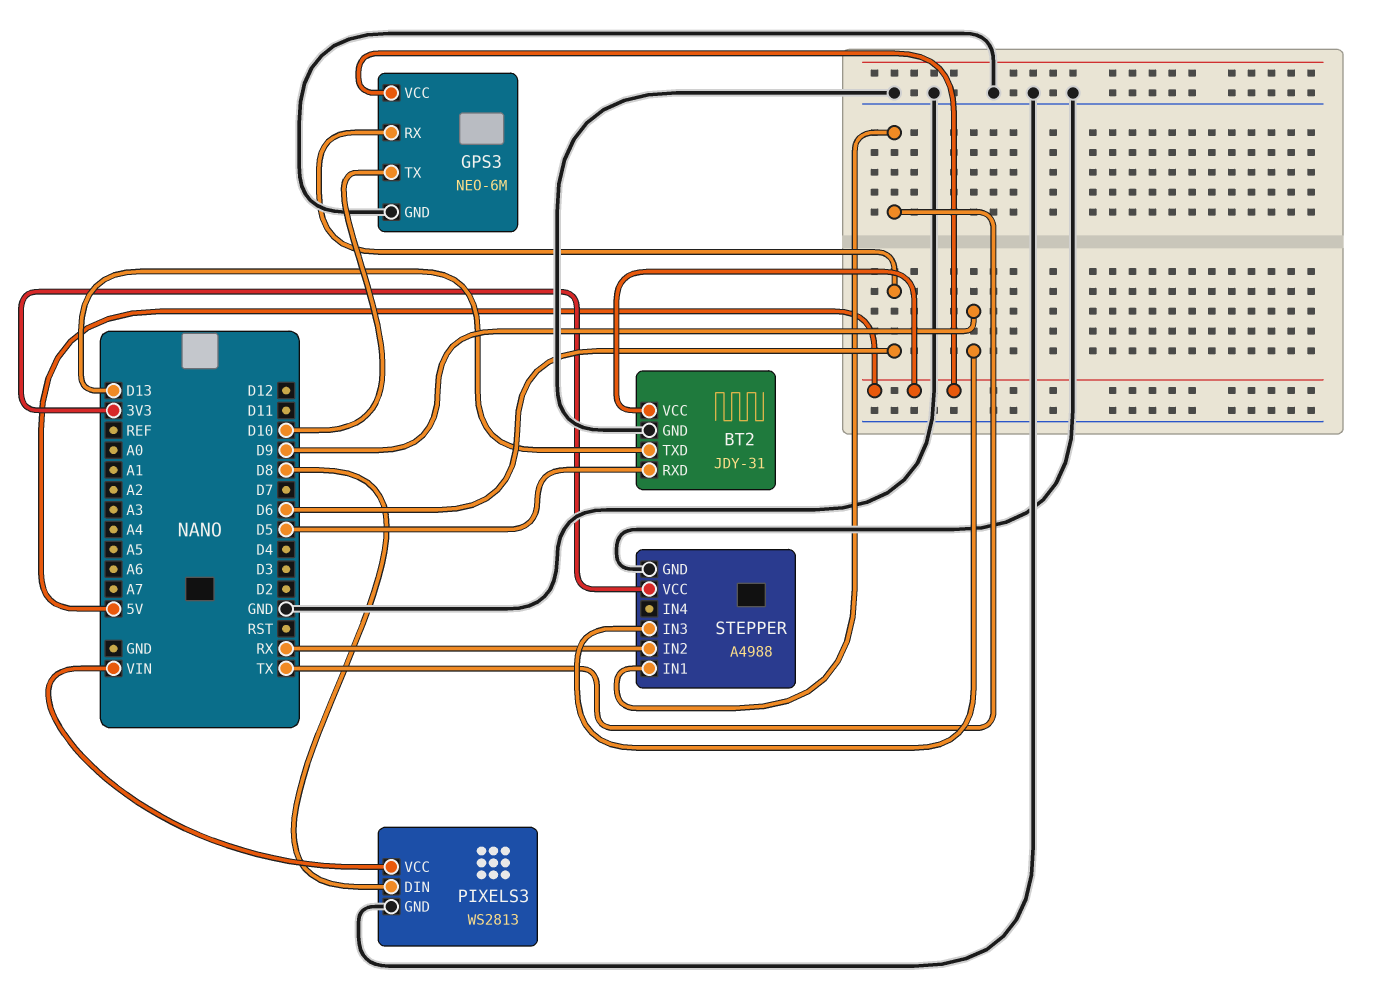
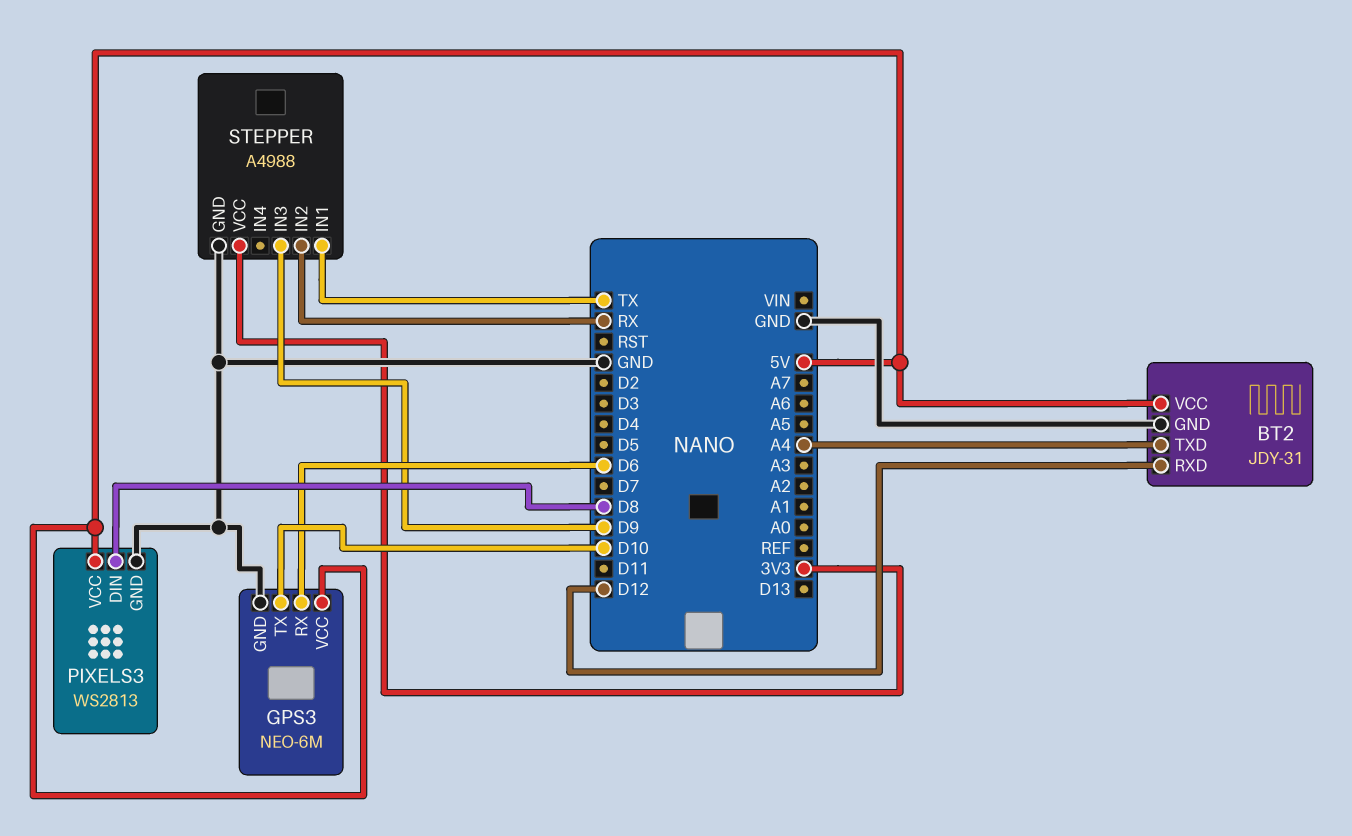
BT2 pin RXD: D5 -> D12
BT2 pin TXD: D13 -> A4
PIXELS3 pin VCC: VIN -> 5V

